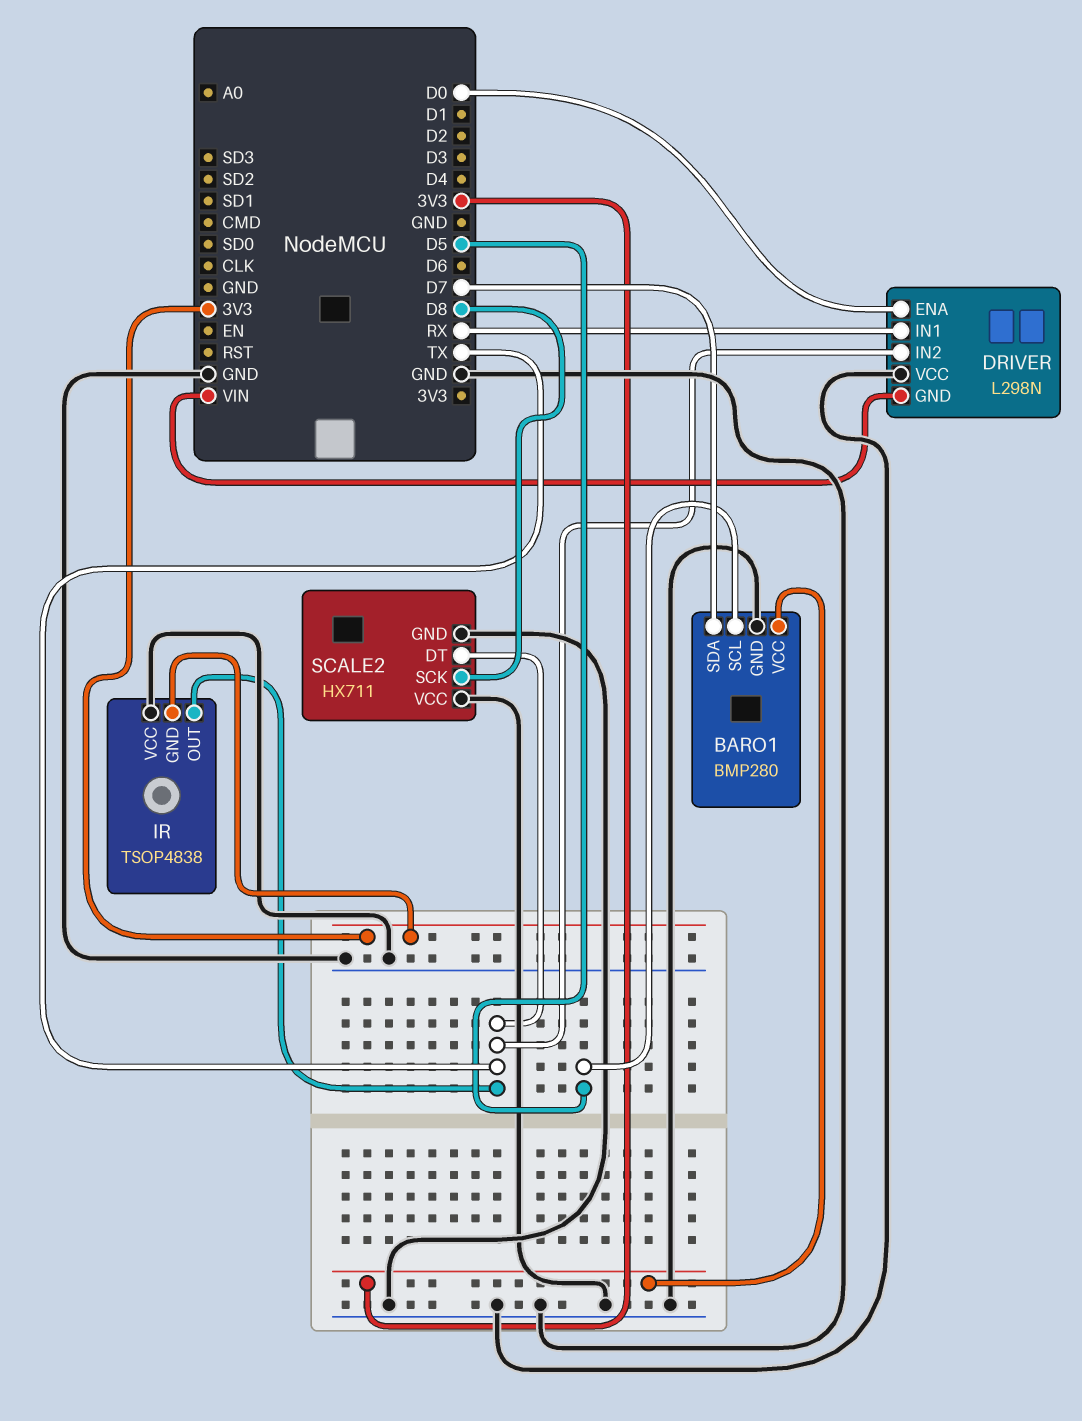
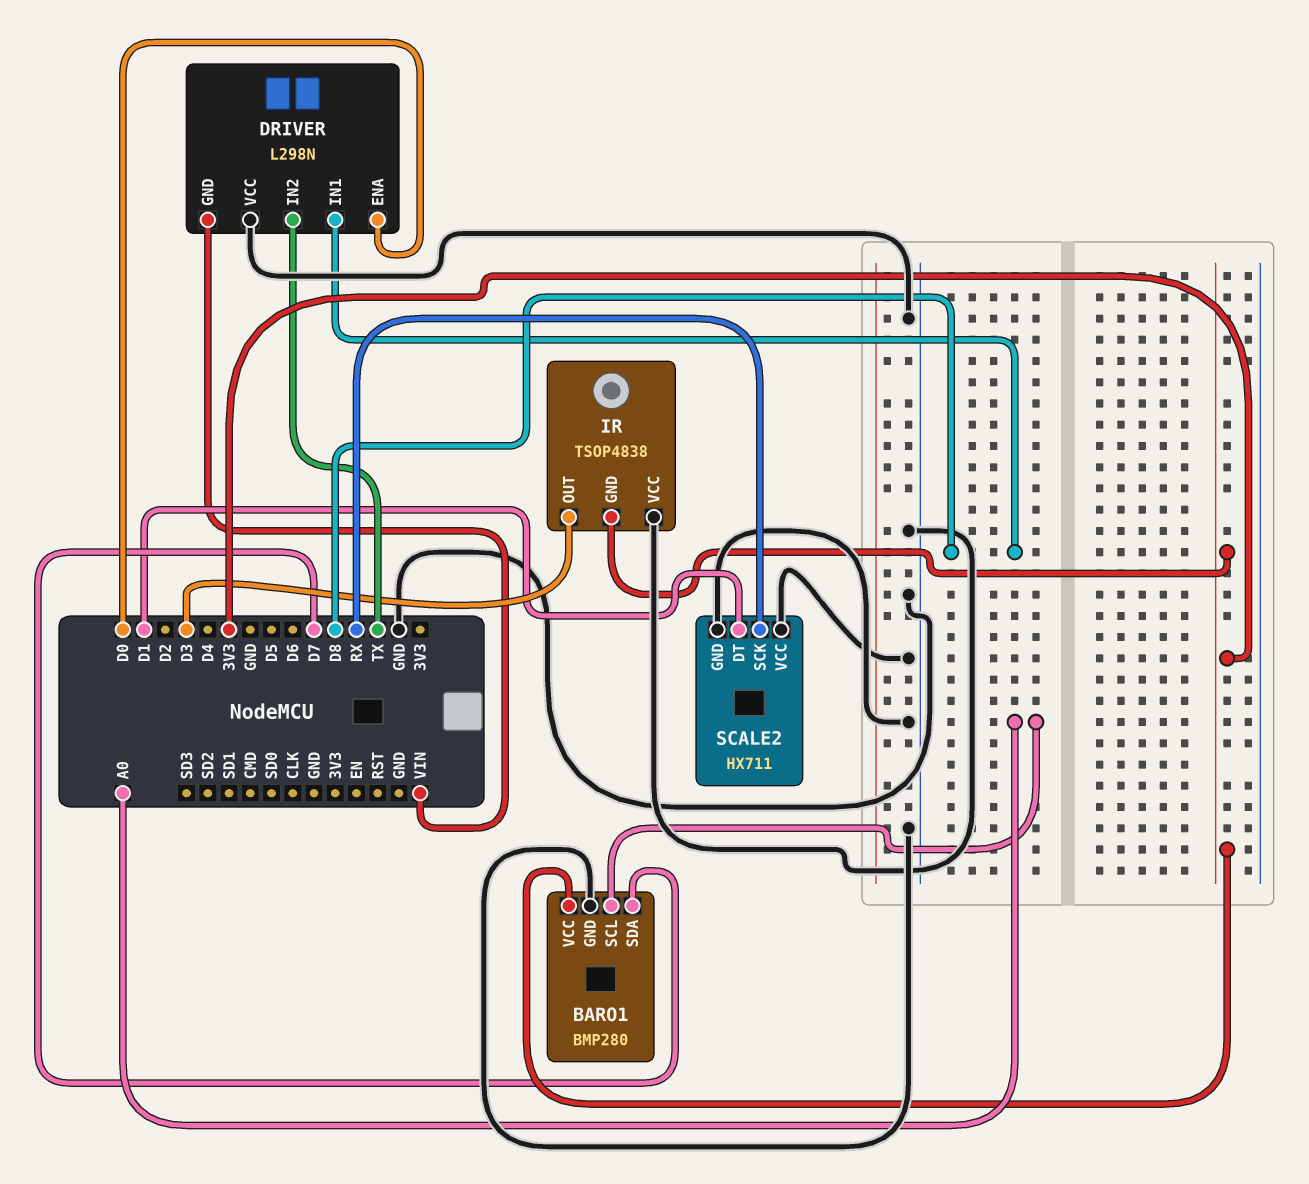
BARO1 pin SCL: D5 -> A0
DRIVER pin IN1: RX -> D8
IR pin OUT: TX -> D3
SCALE2 pin DT: TX -> D1
SCALE2 pin SCK: D8 -> RX

